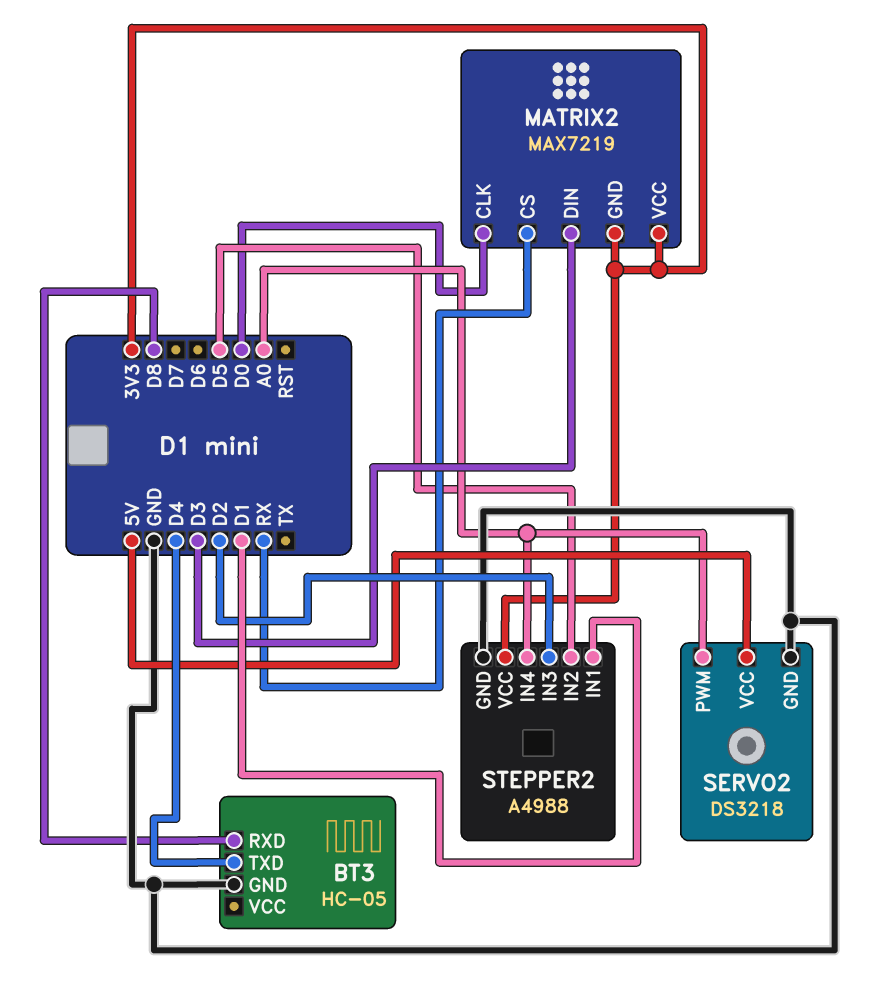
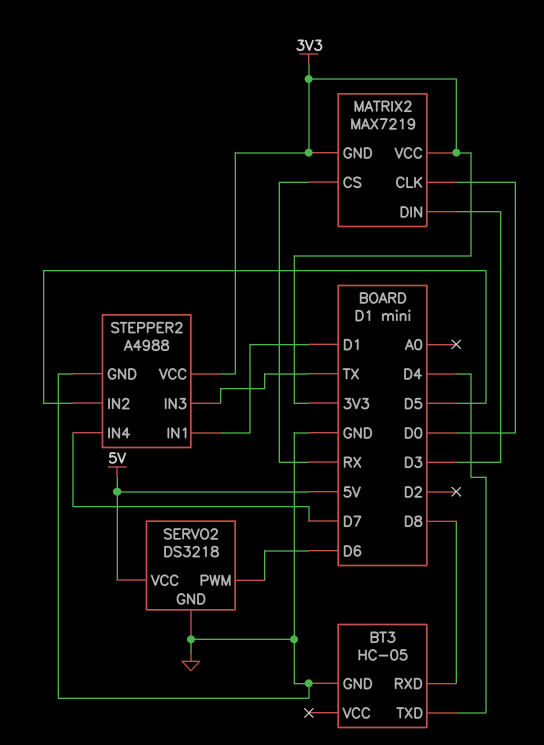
SERVO2 pin PWM: A0 -> D6
STEPPER2 pin IN3: D2 -> TX
STEPPER2 pin IN4: A0 -> D7

